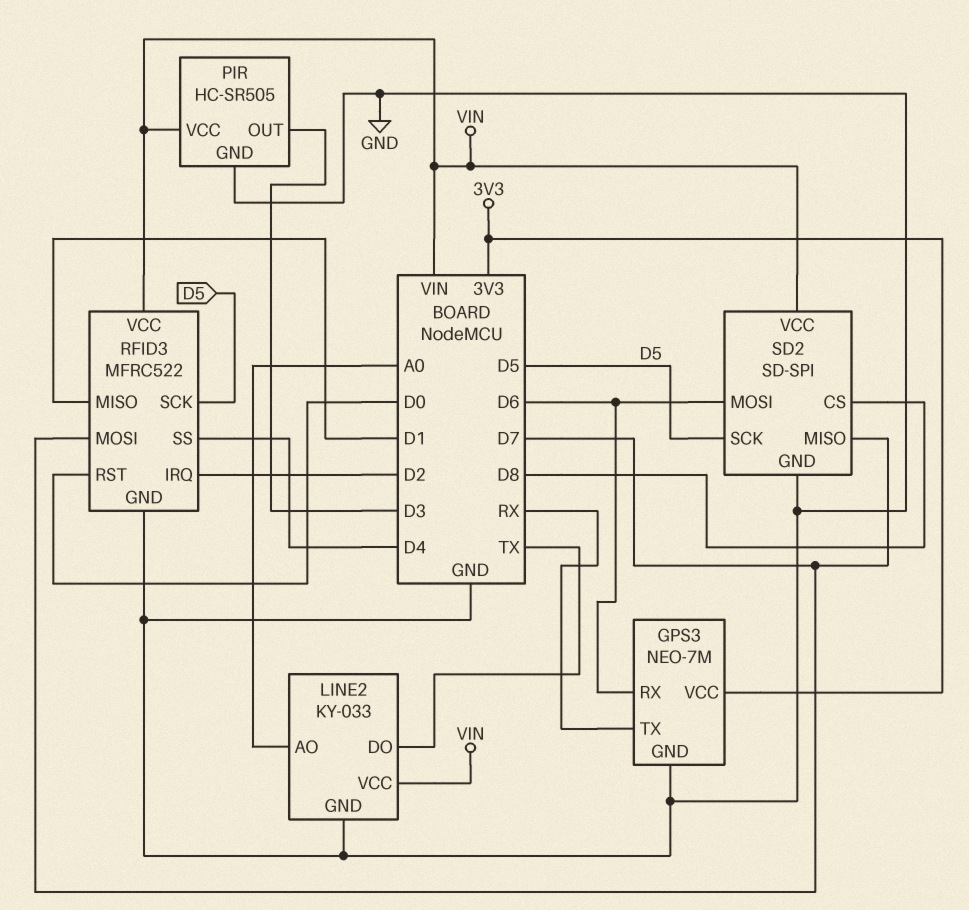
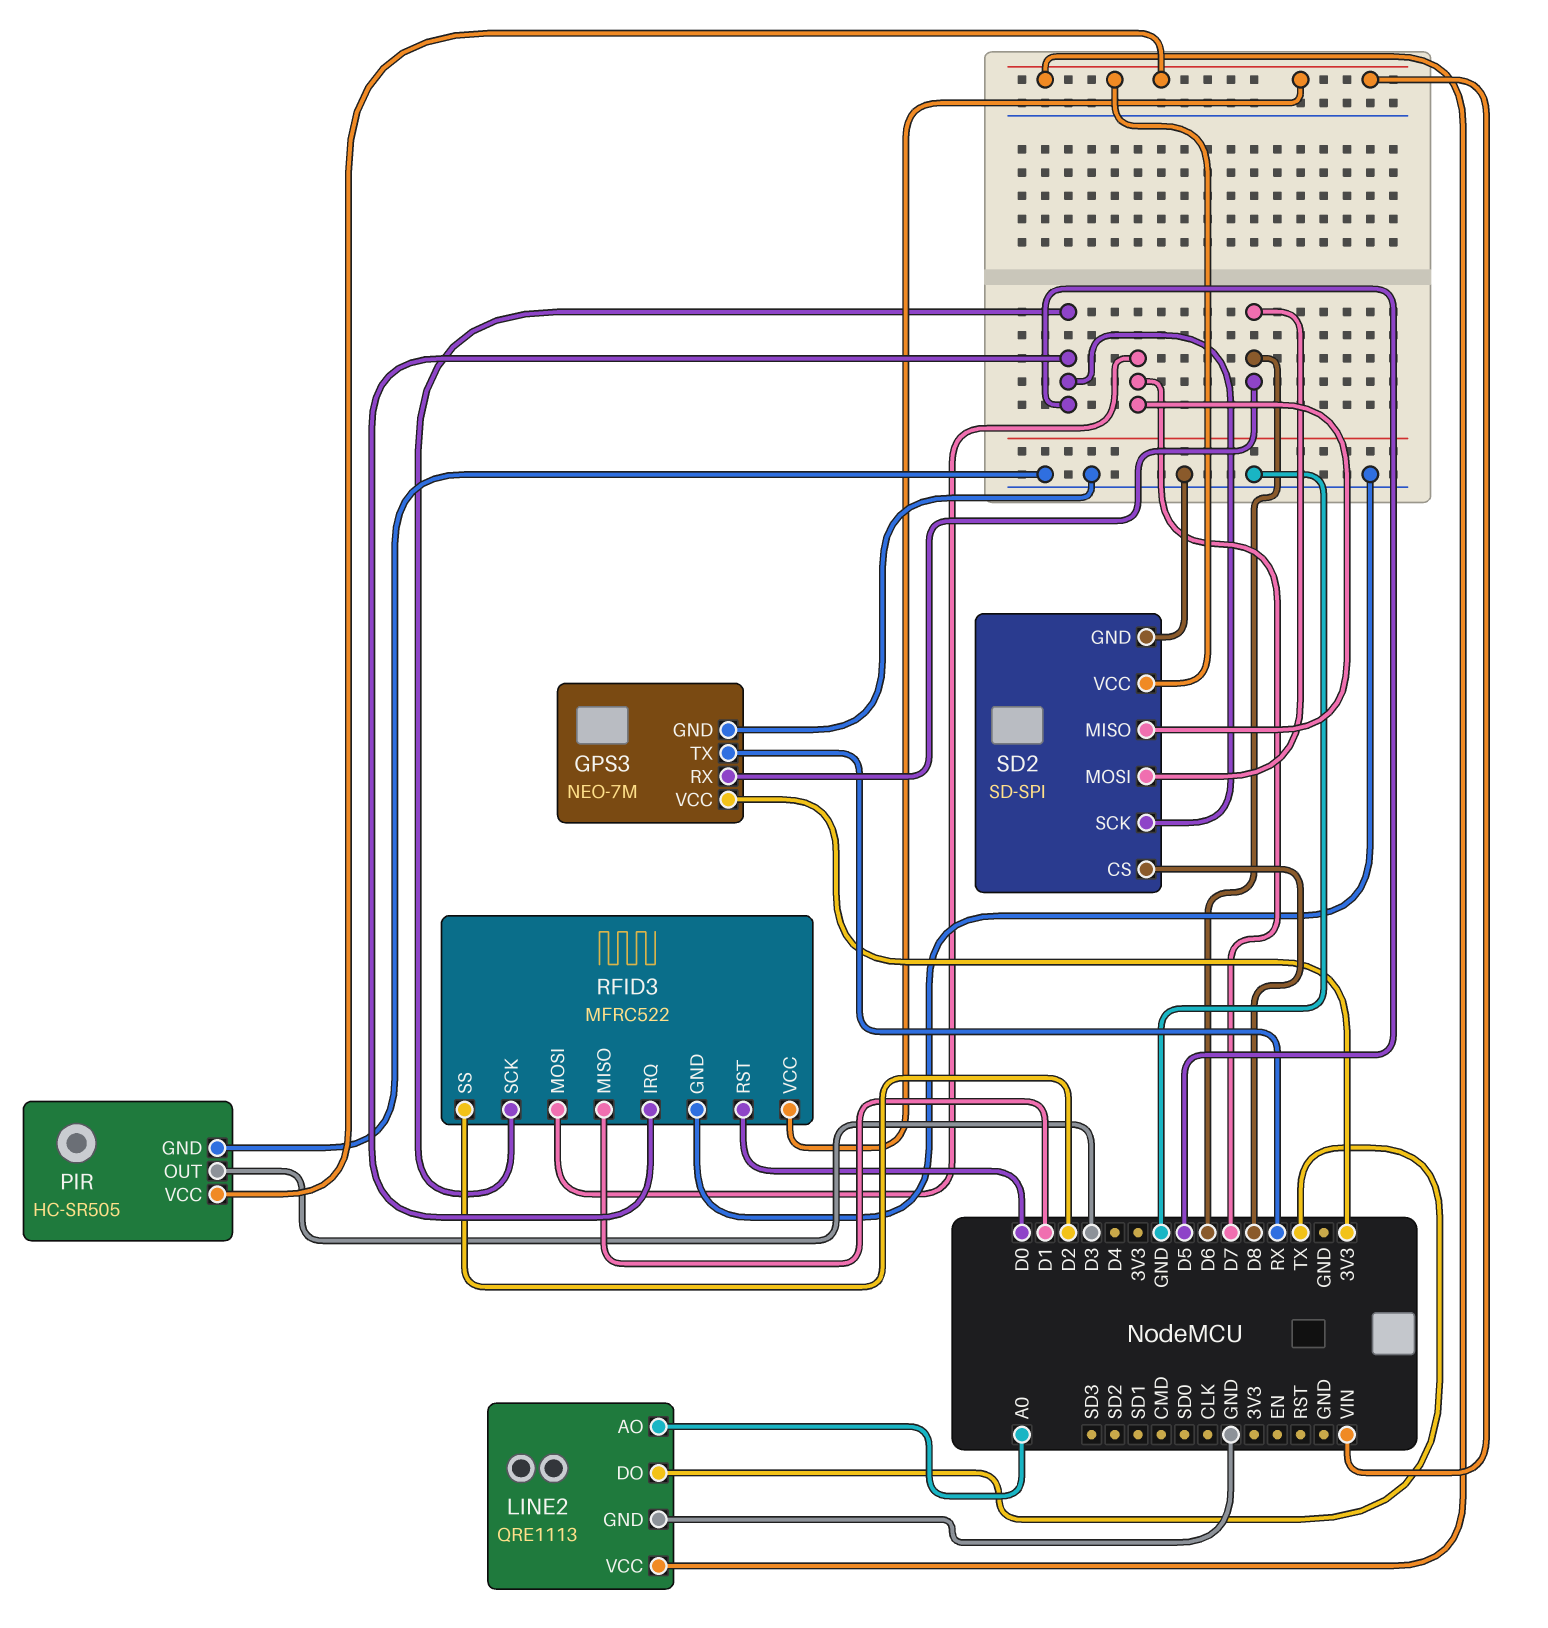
LINE2: KY-033 -> QRE1113
RFID3 pin IRQ: D2 -> D5
RFID3 pin SS: D4 -> D2

